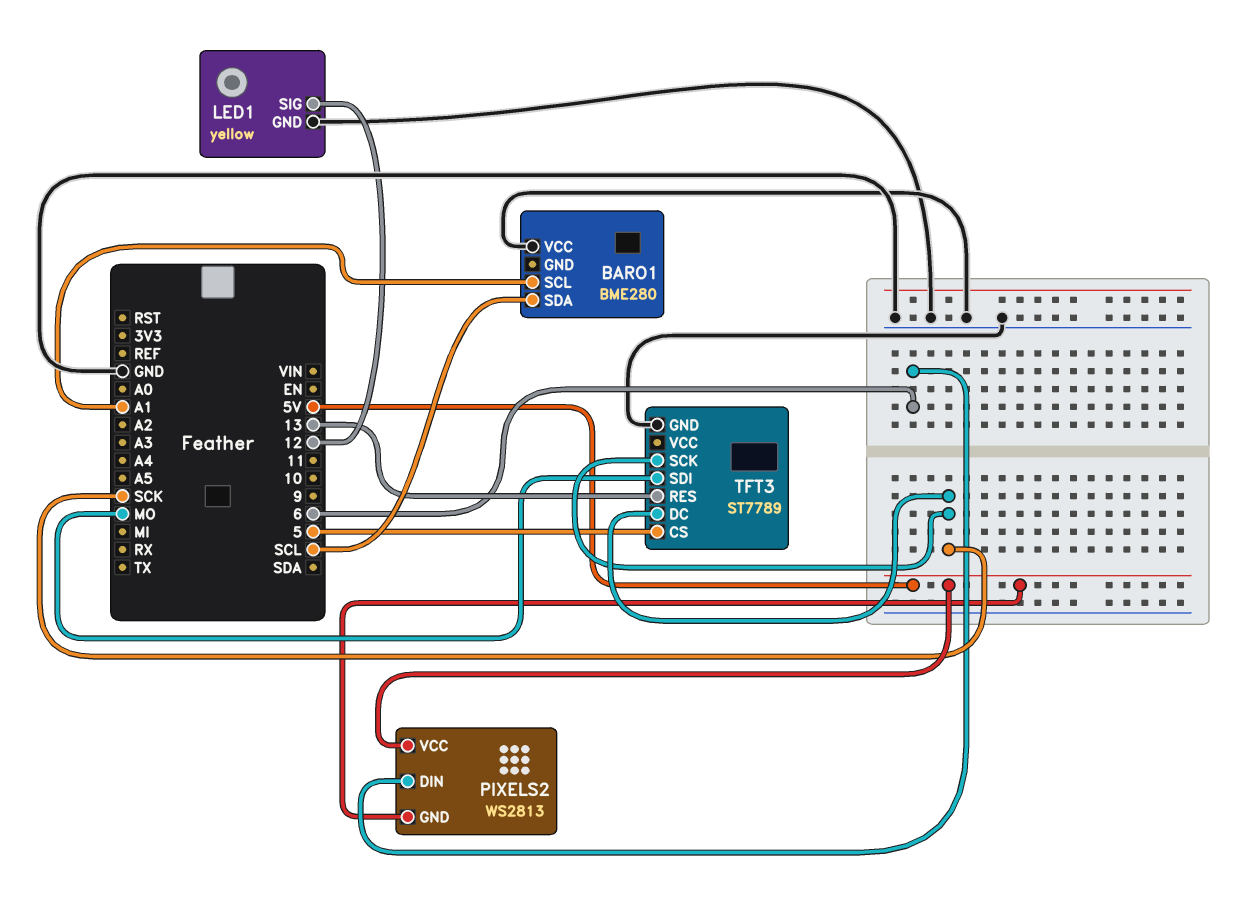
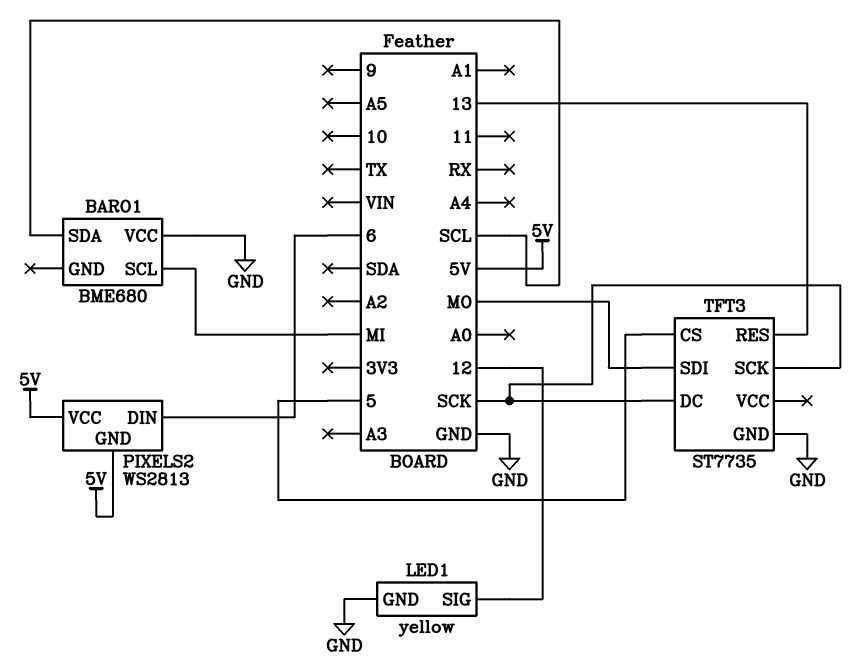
BARO1: BME280 -> BME680
BARO1 pin SCL: A1 -> MI
TFT3: ST7789 -> ST7735

